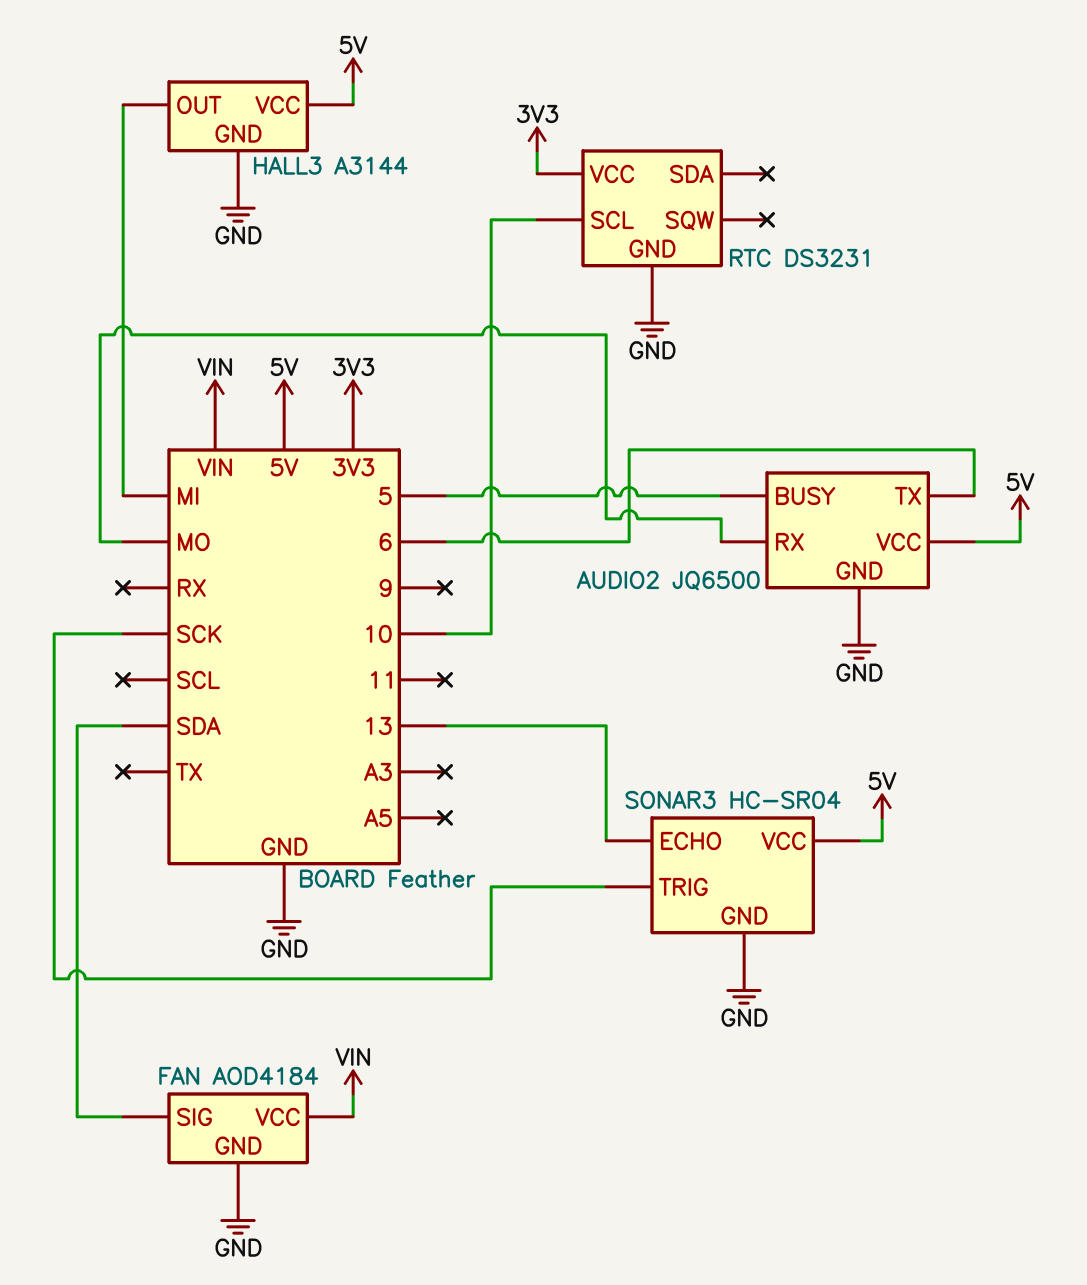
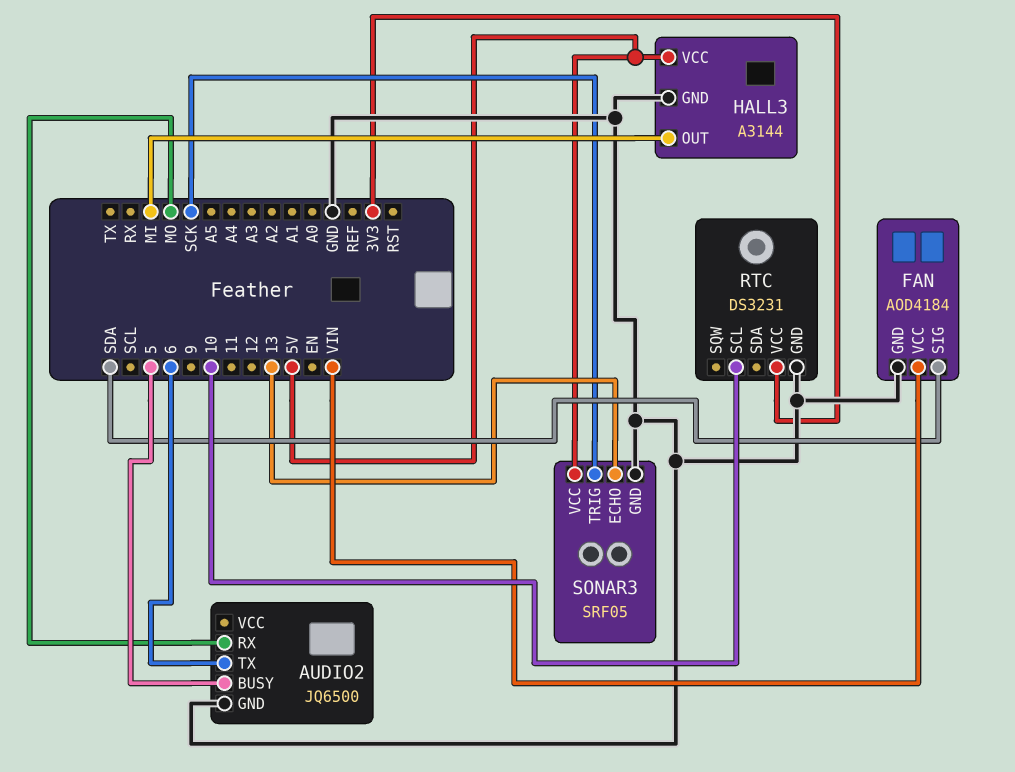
AUDIO2 pin VCC: 5V -> none
SONAR3: HC-SR04 -> SRF05

